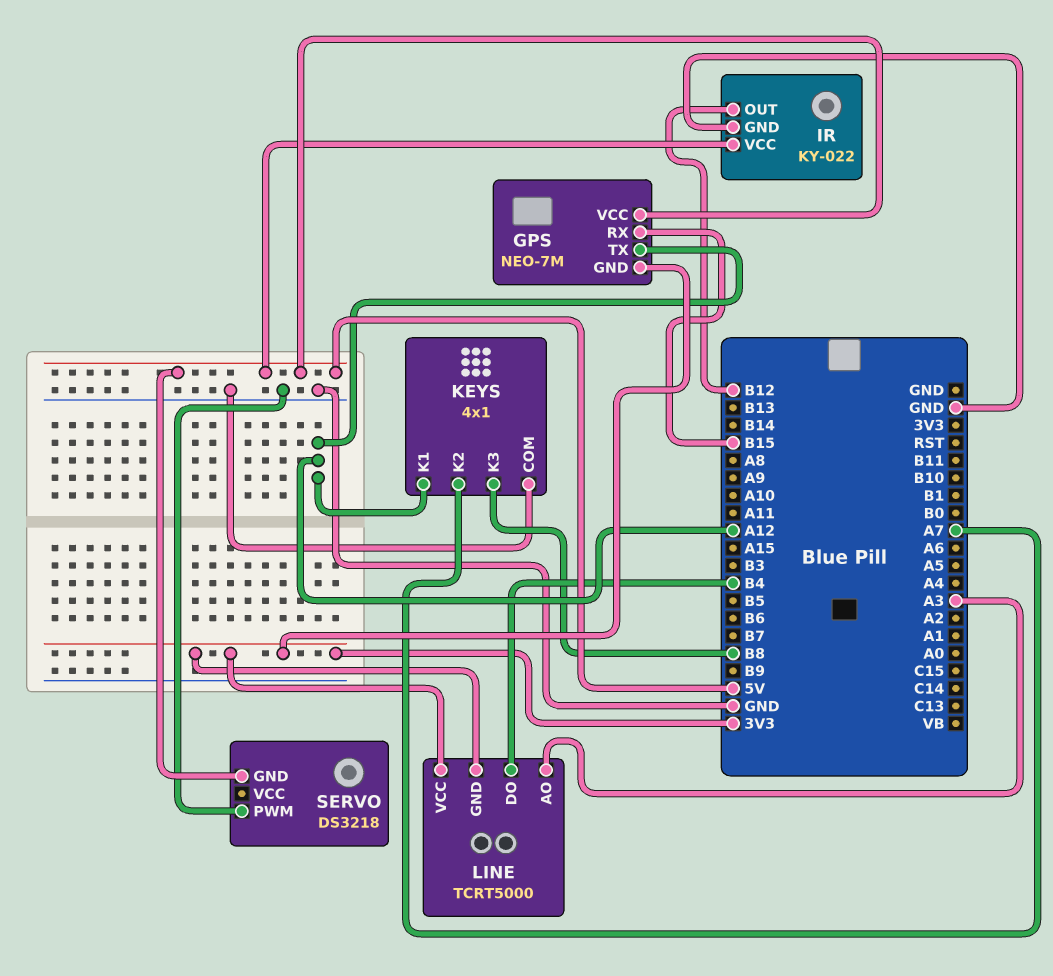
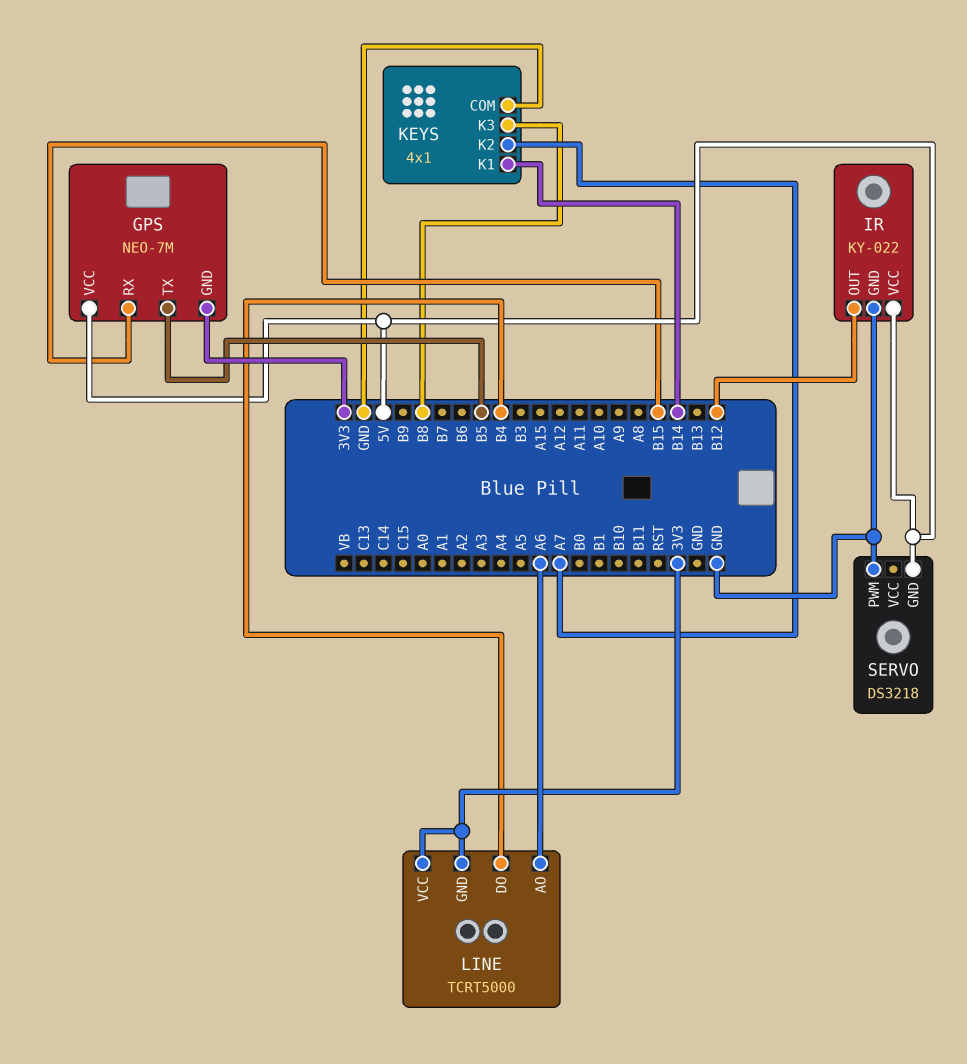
GPS pin TX: A12 -> B5
KEYS pin K1: A12 -> B14
LINE pin AO: A3 -> A6

